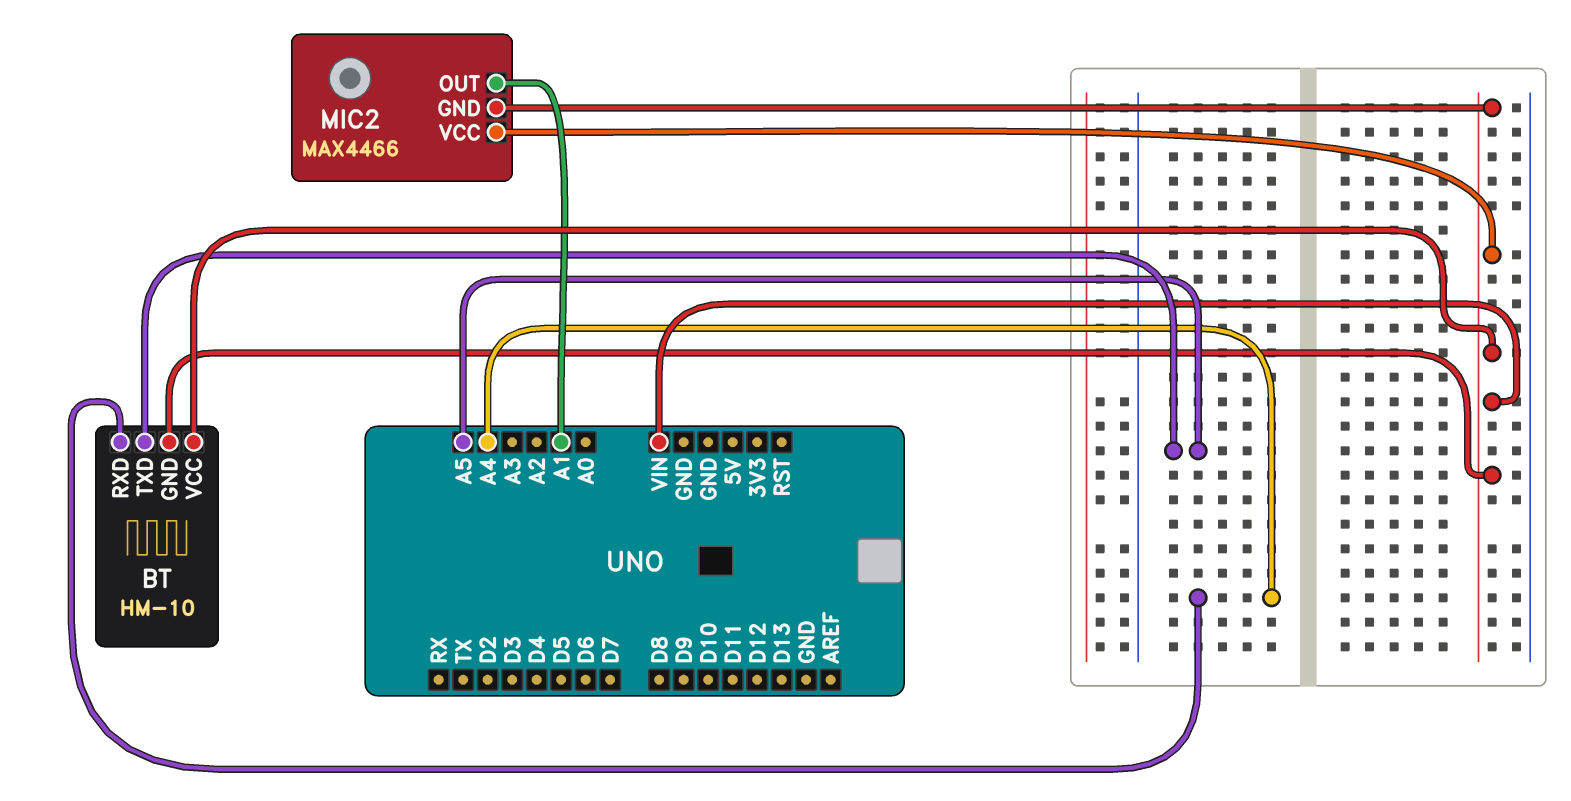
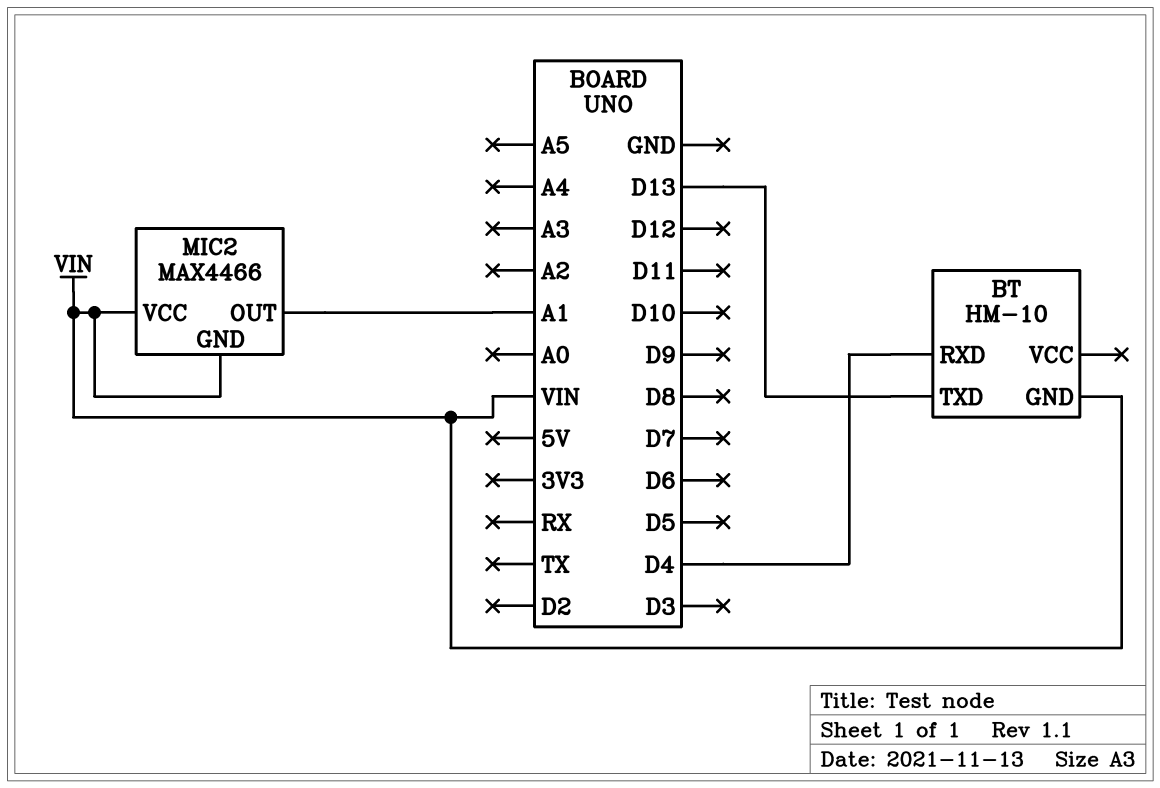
BT pin RXD: A4 -> D4
BT pin TXD: A5 -> D13
BT pin VCC: VIN -> none

